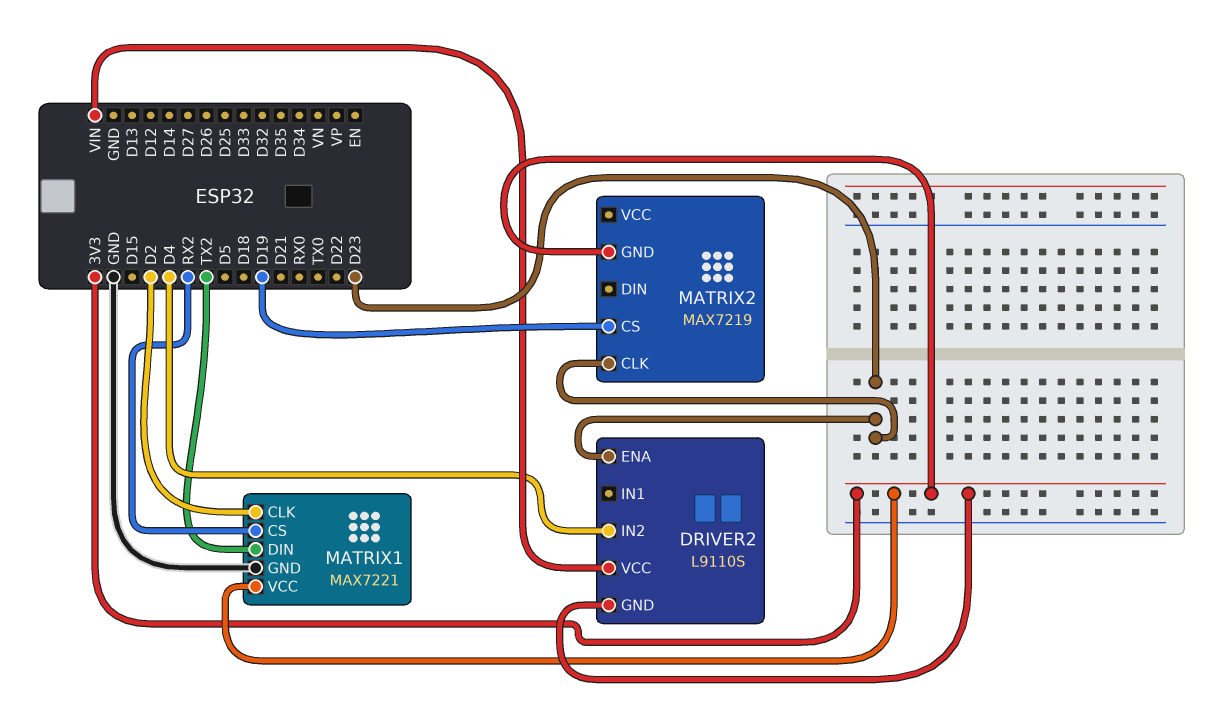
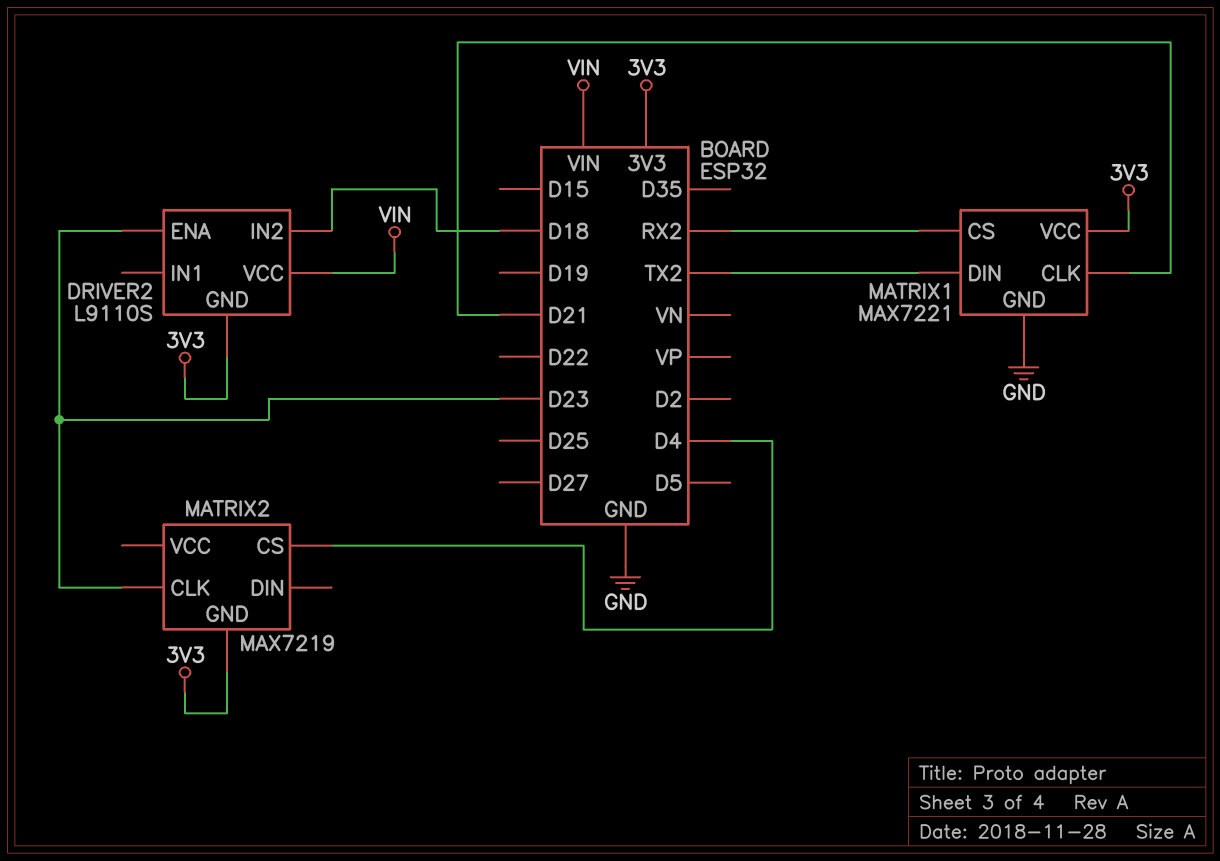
DRIVER2 pin IN2: D4 -> D18
MATRIX1 pin CLK: D2 -> D21
MATRIX2 pin CS: D19 -> D4

